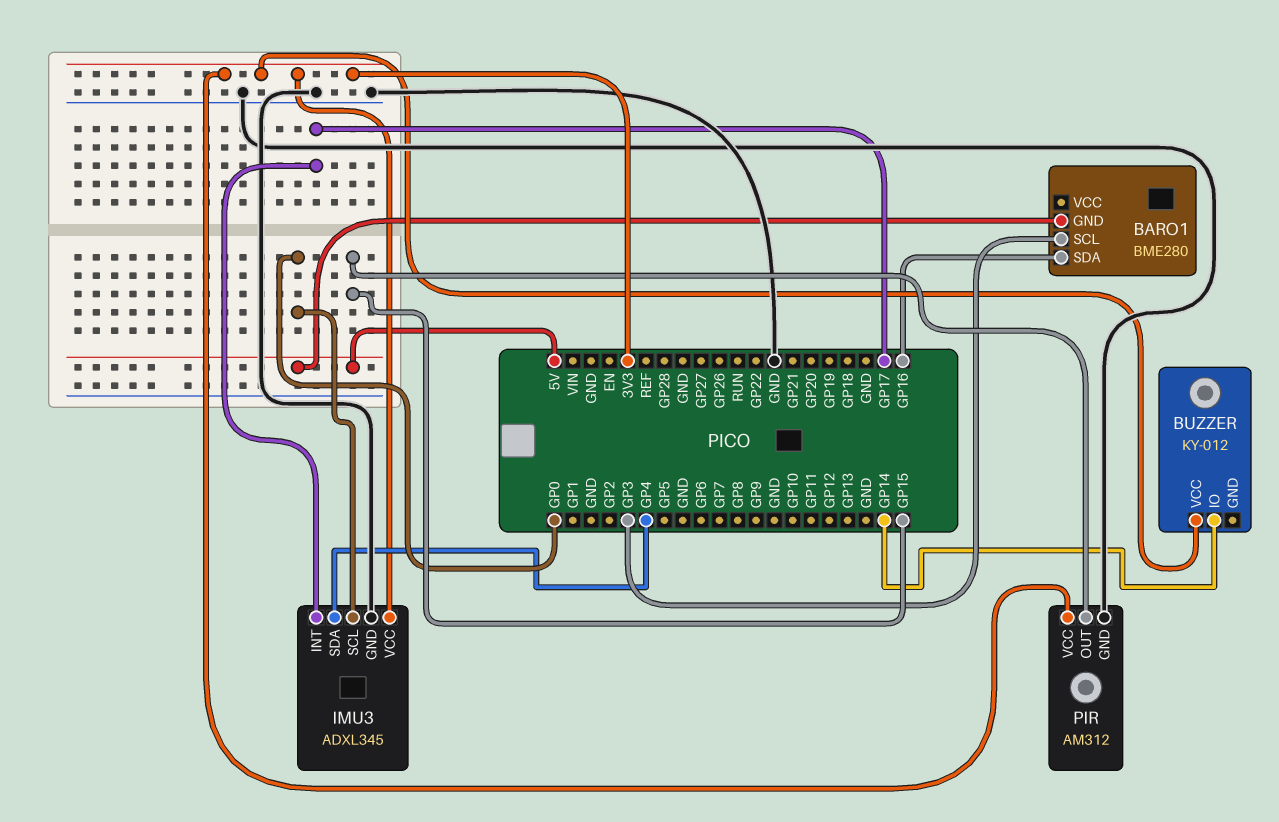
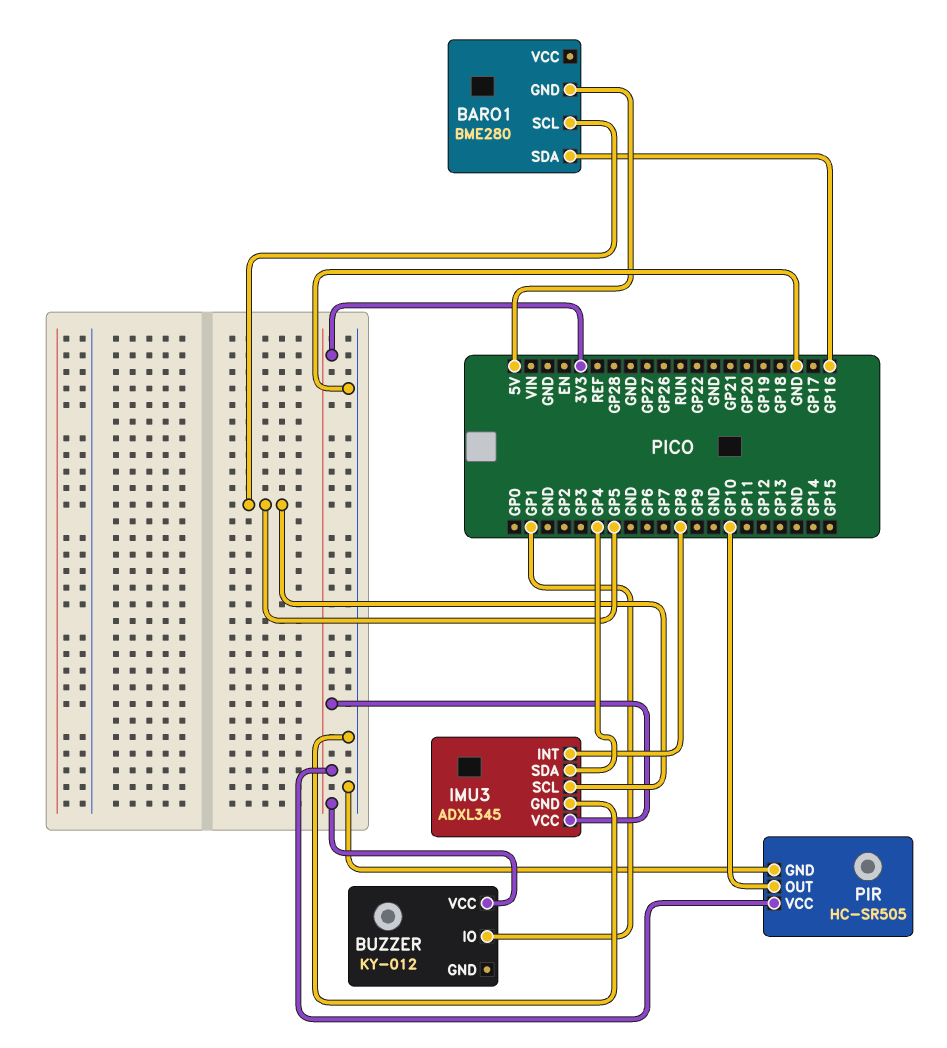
BARO1 pin SCL: GP3 -> GP5
BUZZER pin IO: GP14 -> GP1
IMU3 pin INT: GP17 -> GP8
IMU3 pin SCL: GP0 -> GP5
PIR: AM312 -> HC-SR505
PIR pin OUT: GP15 -> GP10

